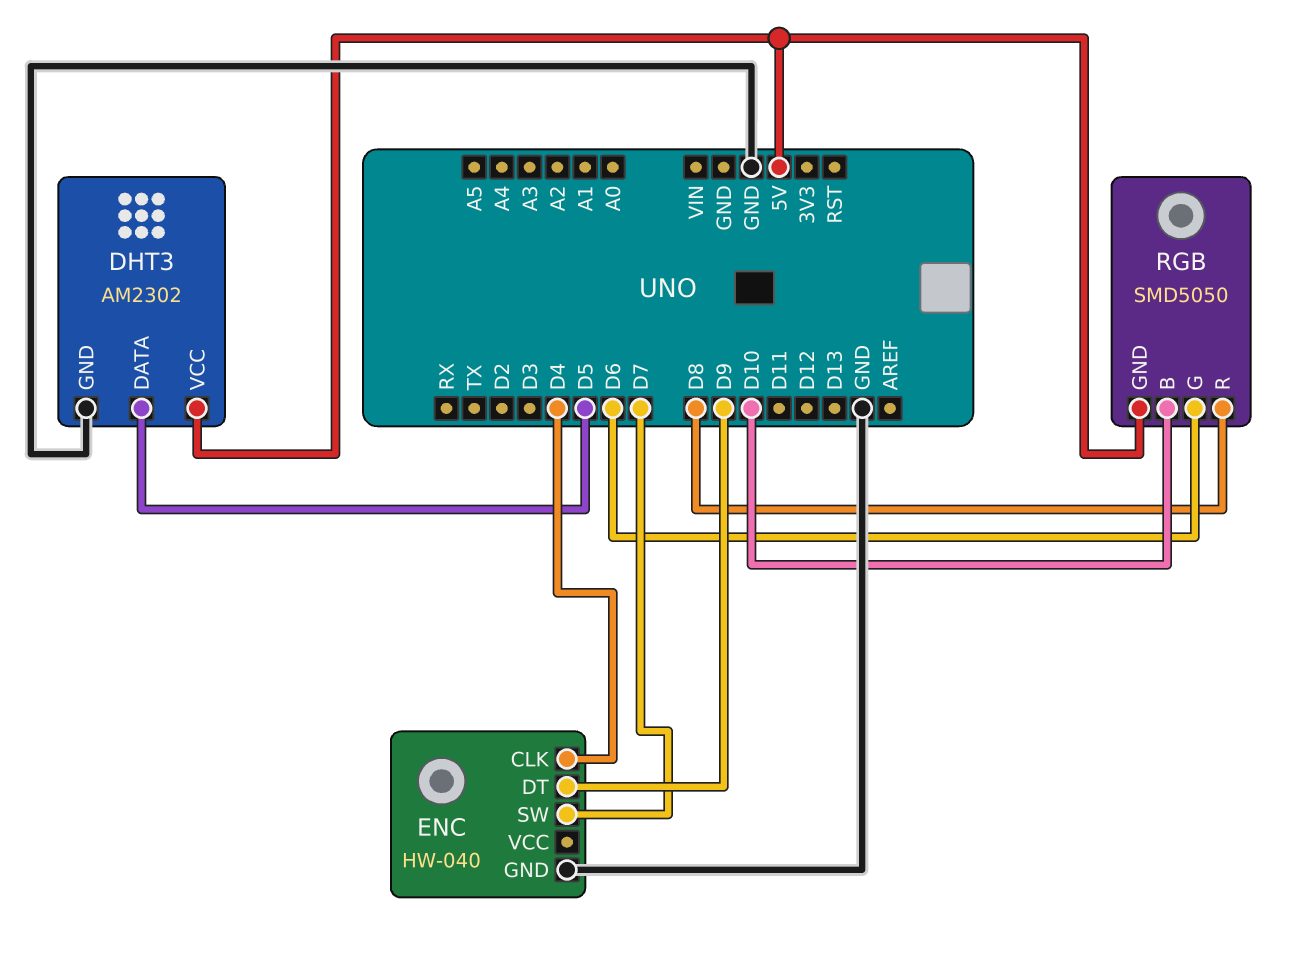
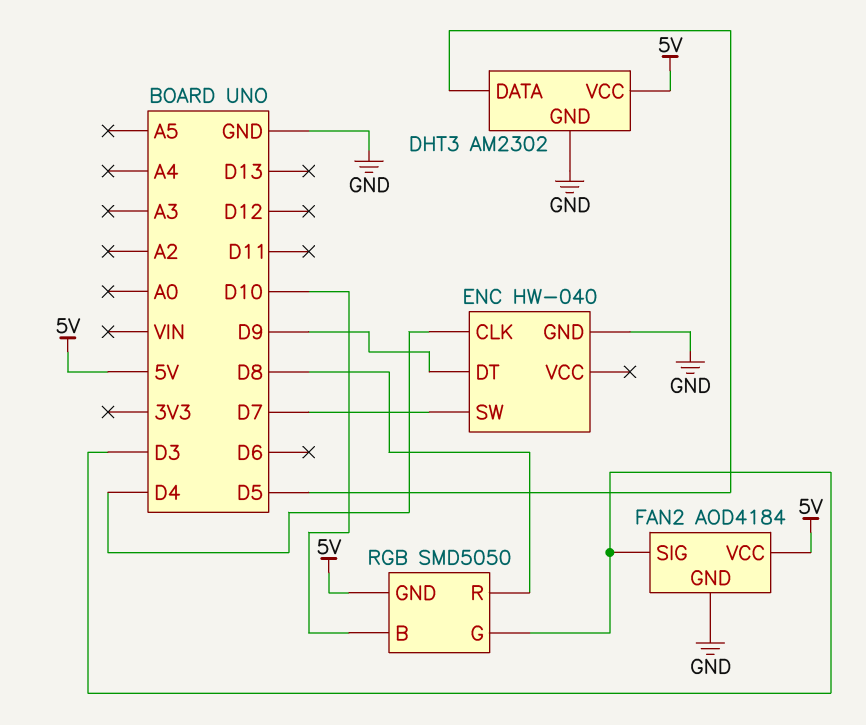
FAN2: none -> AOD4184
FAN2 pin GND: none -> GND
FAN2 pin SIG: none -> D3
FAN2 pin VCC: none -> 5V
RGB pin G: D6 -> D3

